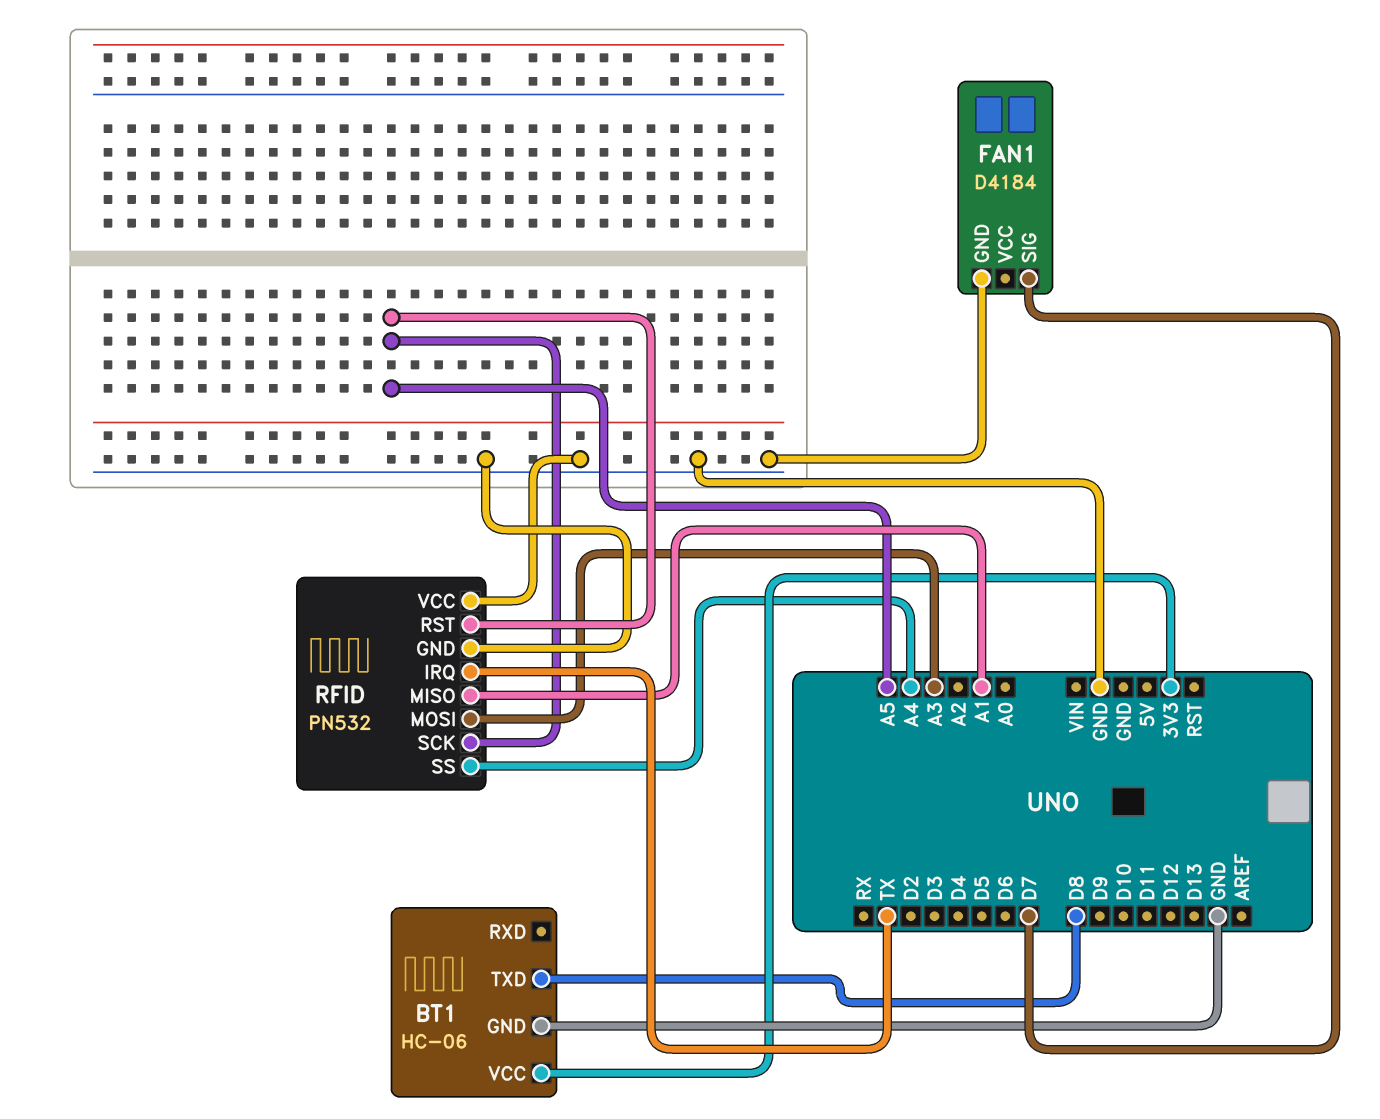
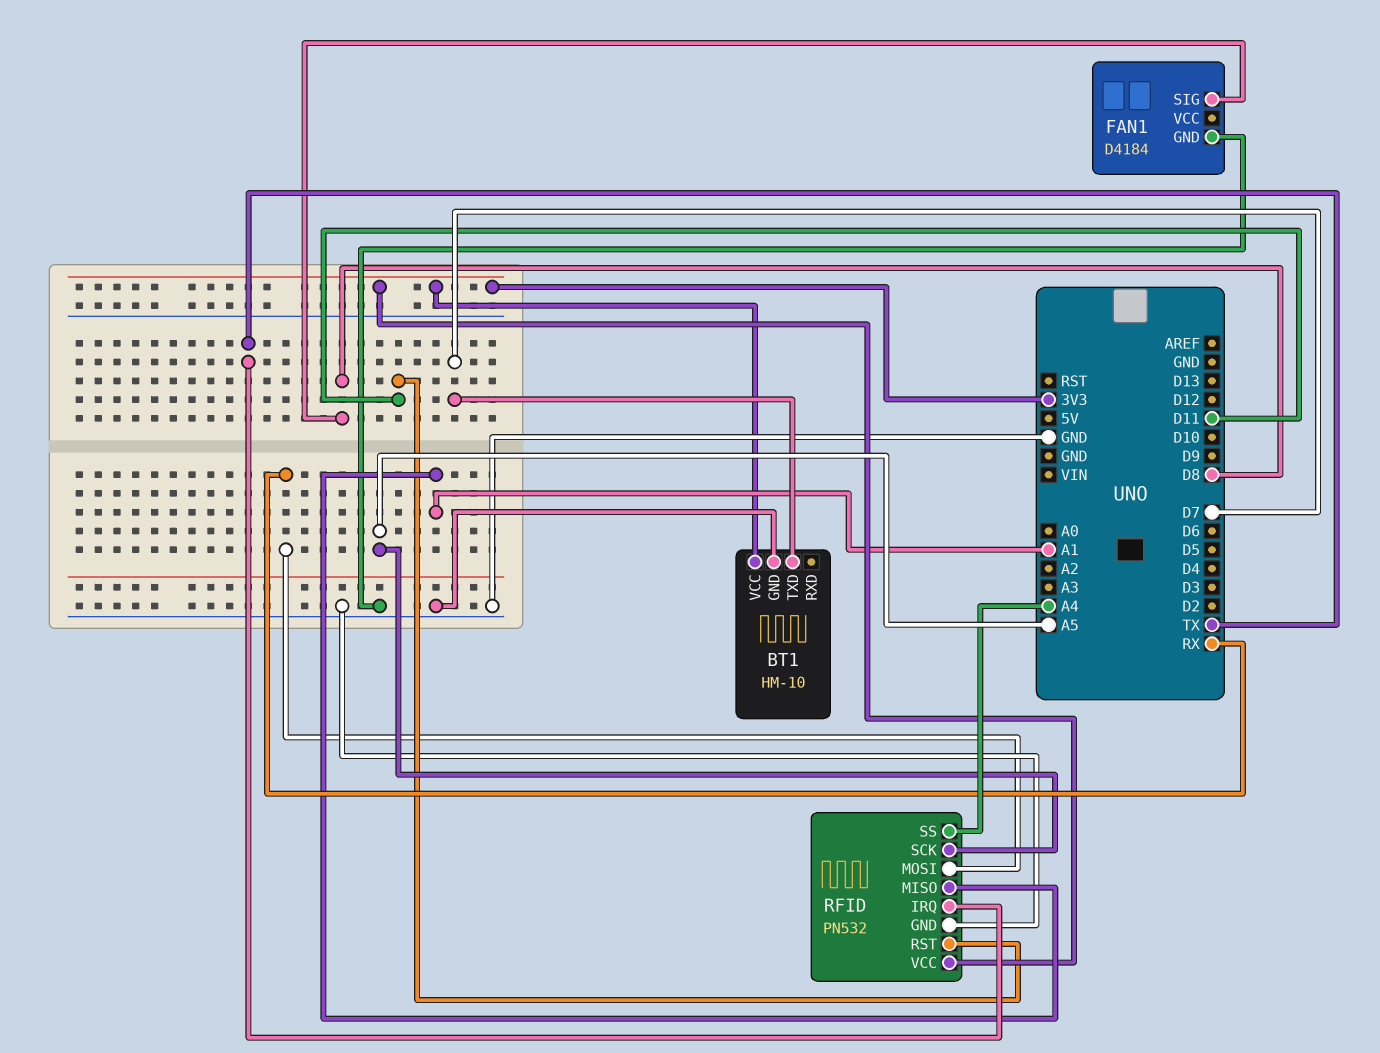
BT1: HC-06 -> HM-10
BT1 pin TXD: D8 -> D7
FAN1 pin SIG: D7 -> D8
RFID pin MOSI: A3 -> RX
RFID pin RST: A5 -> D11
RFID pin VCC: GND -> 3V3

